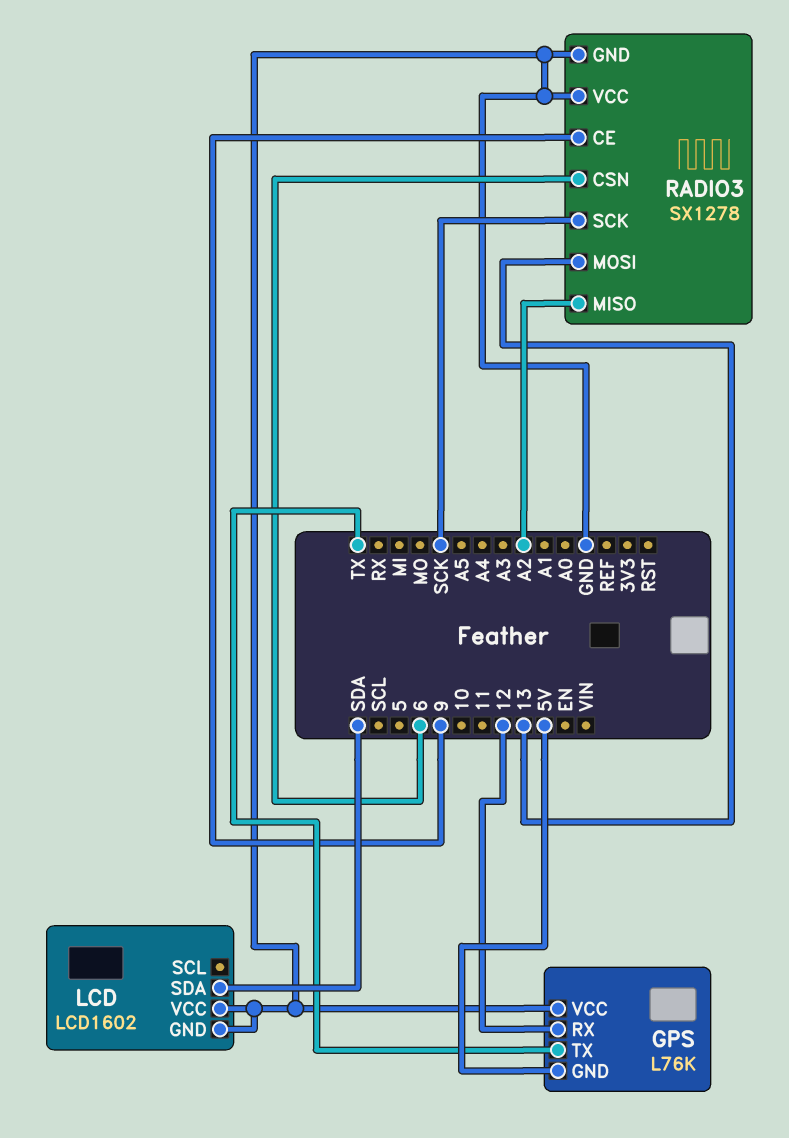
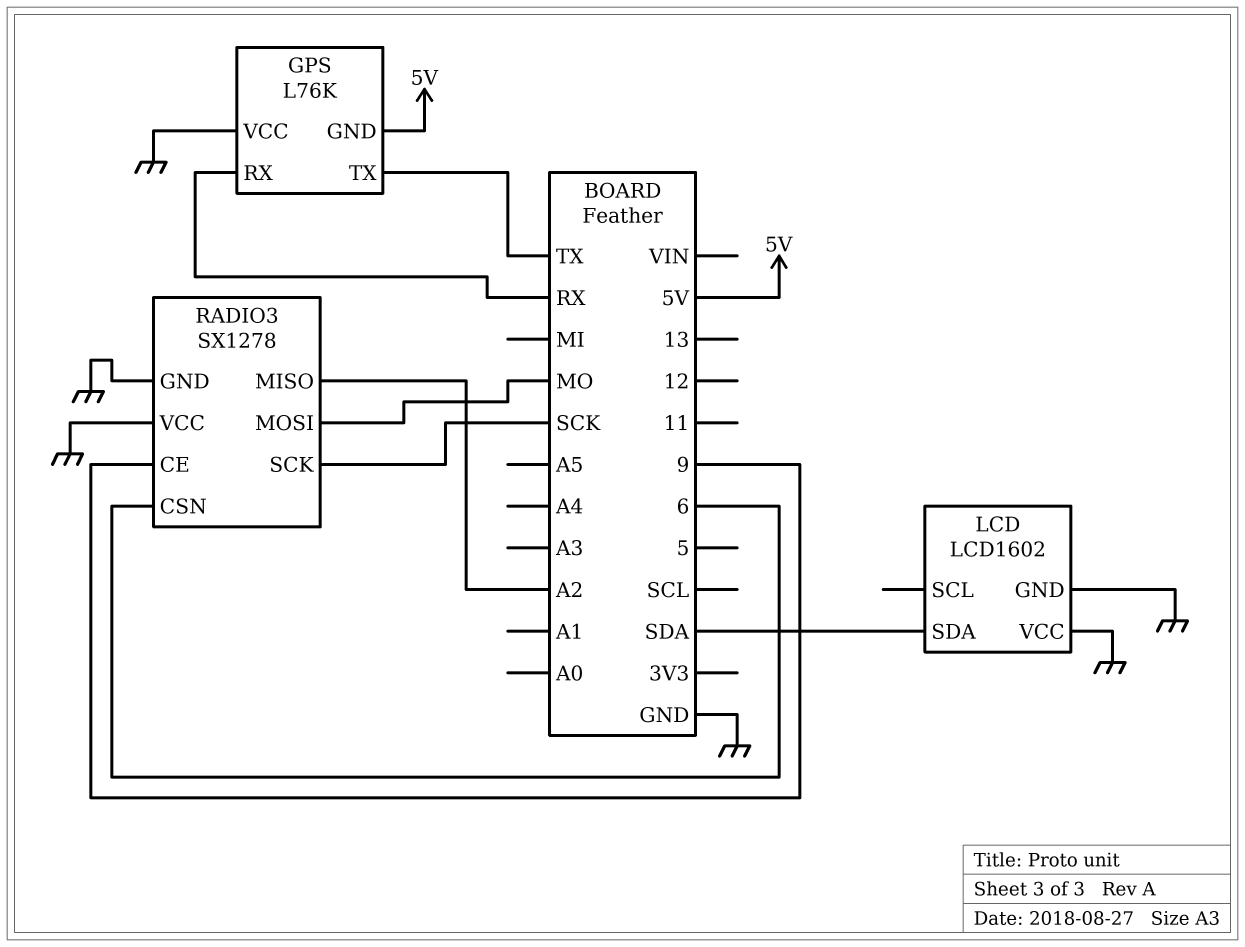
GPS pin RX: 12 -> RX
RADIO3 pin MOSI: 13 -> MO

